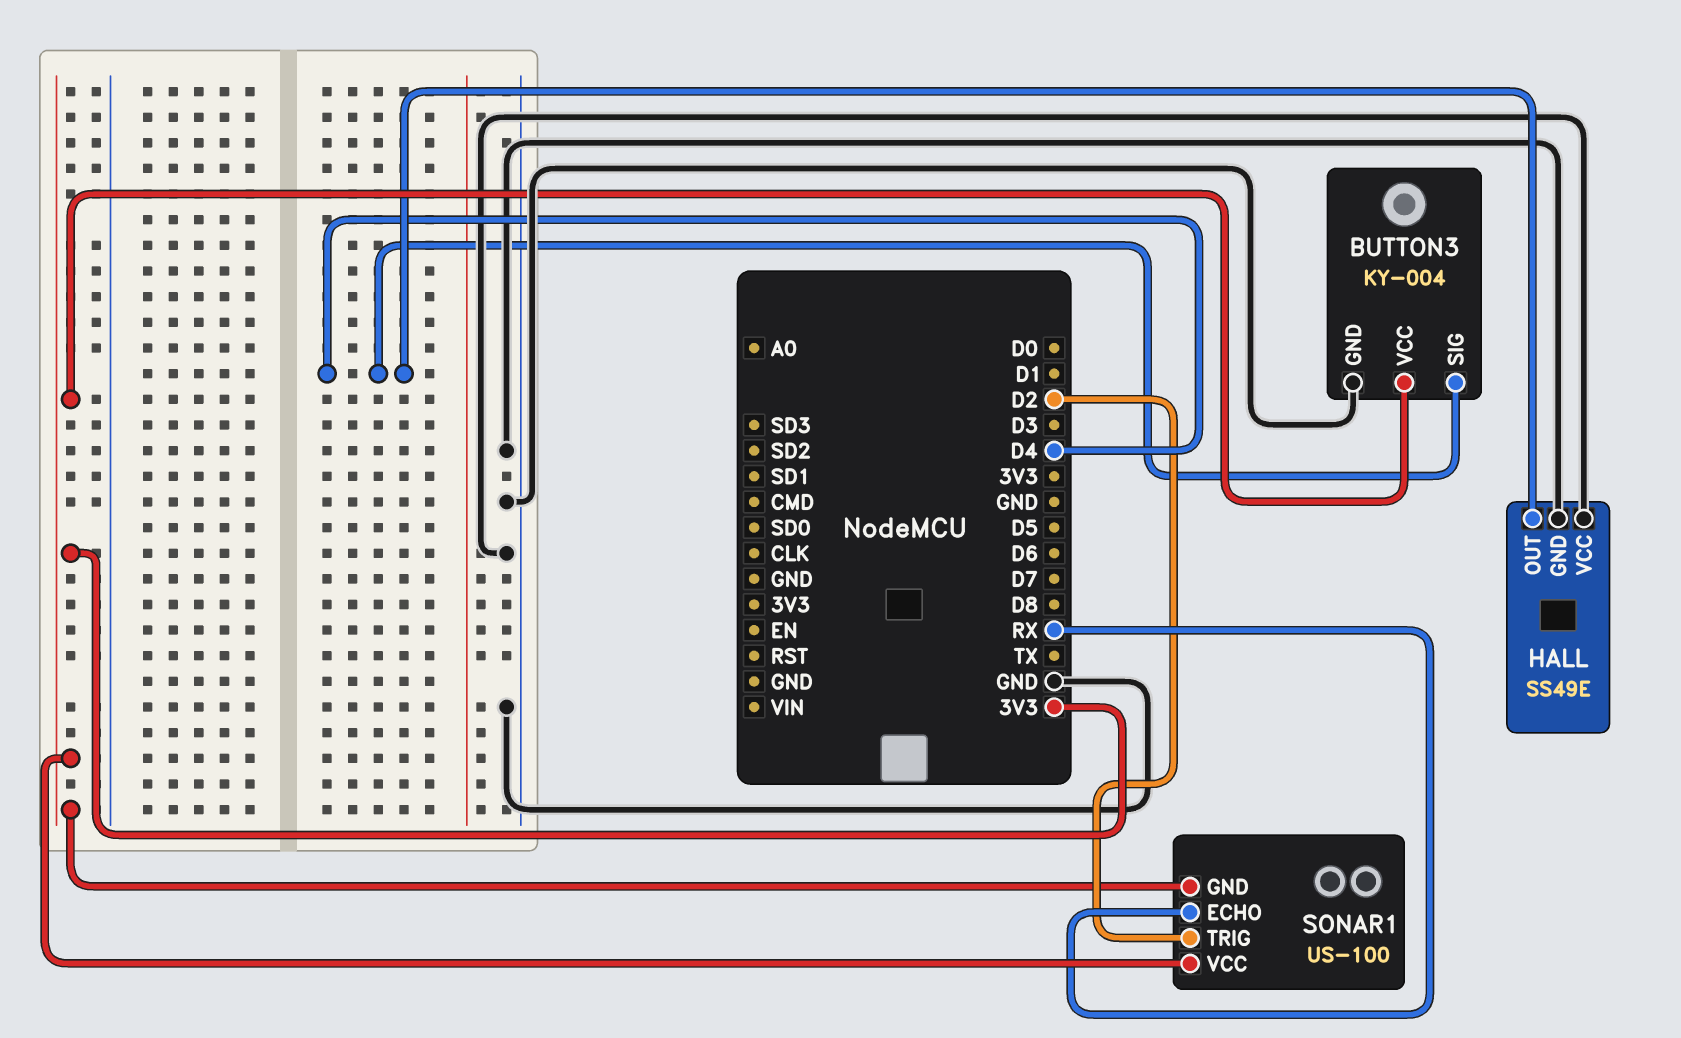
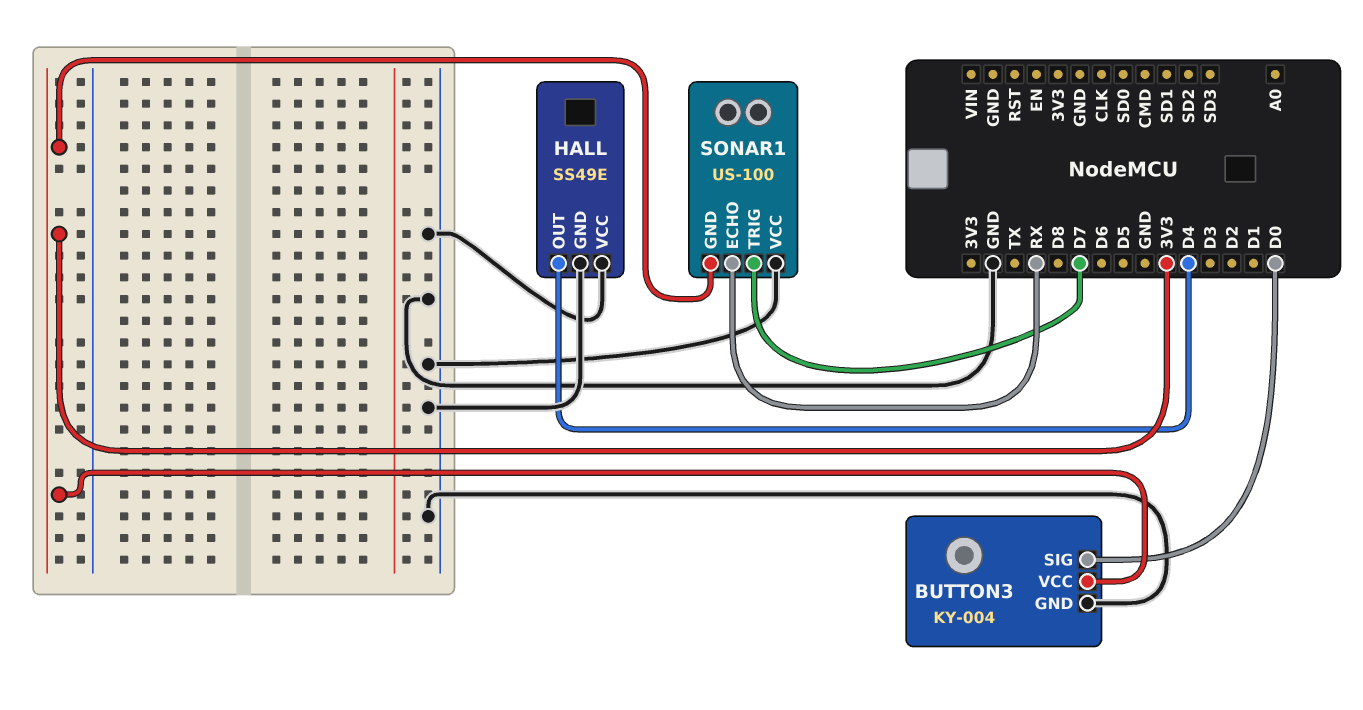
BUTTON3 pin SIG: D4 -> D0
SONAR1 pin TRIG: D2 -> D7
SONAR1 pin VCC: 3V3 -> GND

